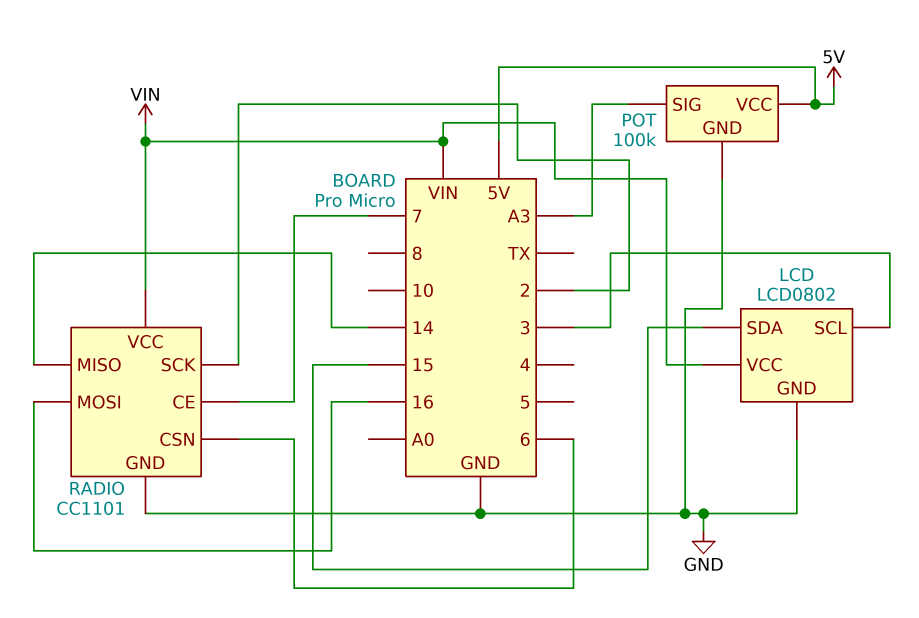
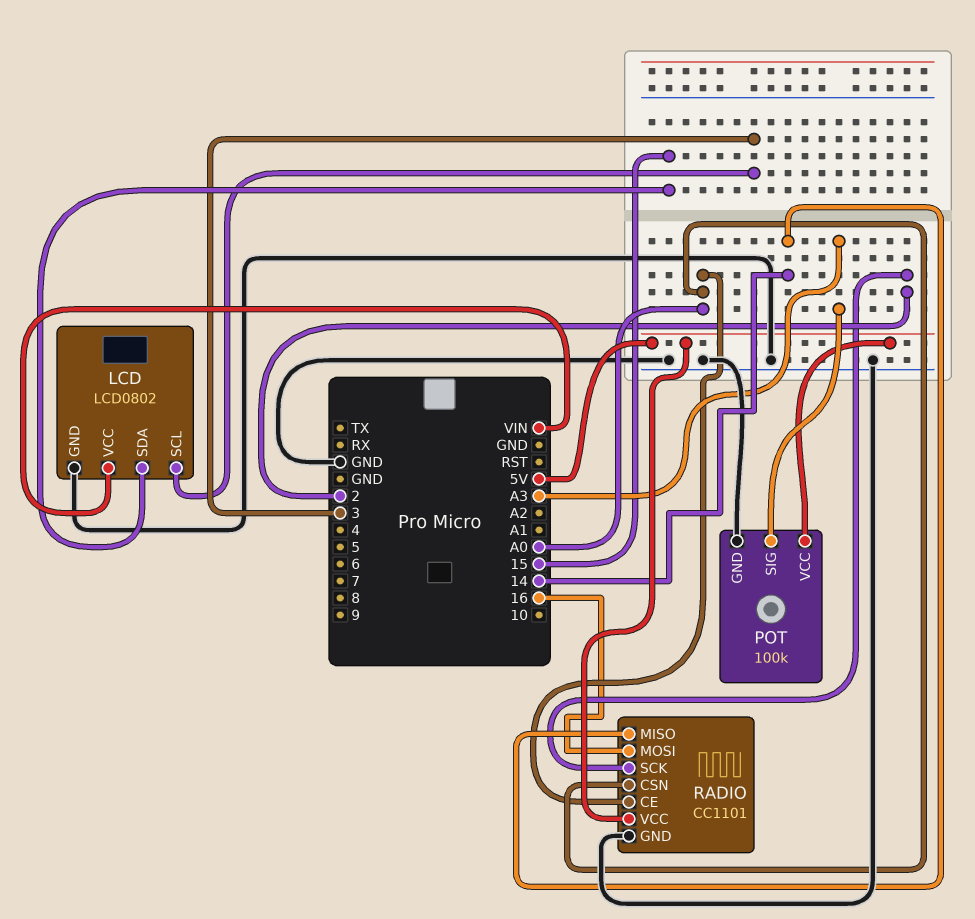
RADIO pin CE: 7 -> A0
RADIO pin CSN: 6 -> A0
RADIO pin VCC: VIN -> 5V

